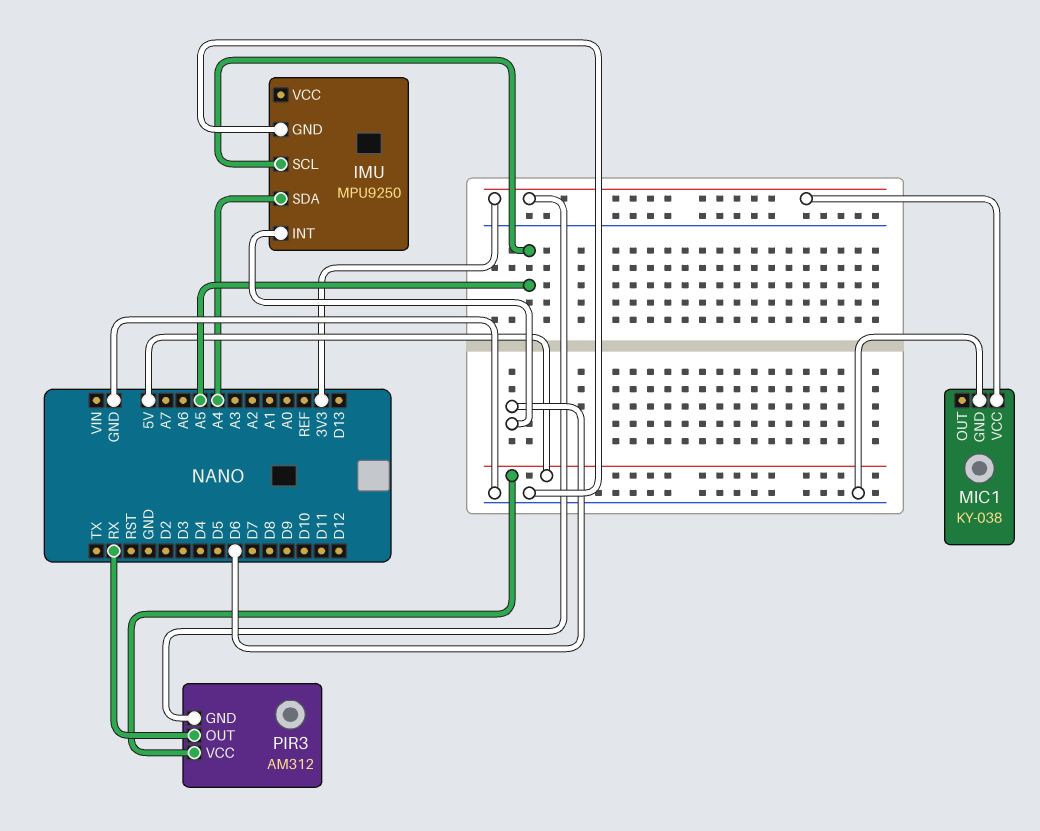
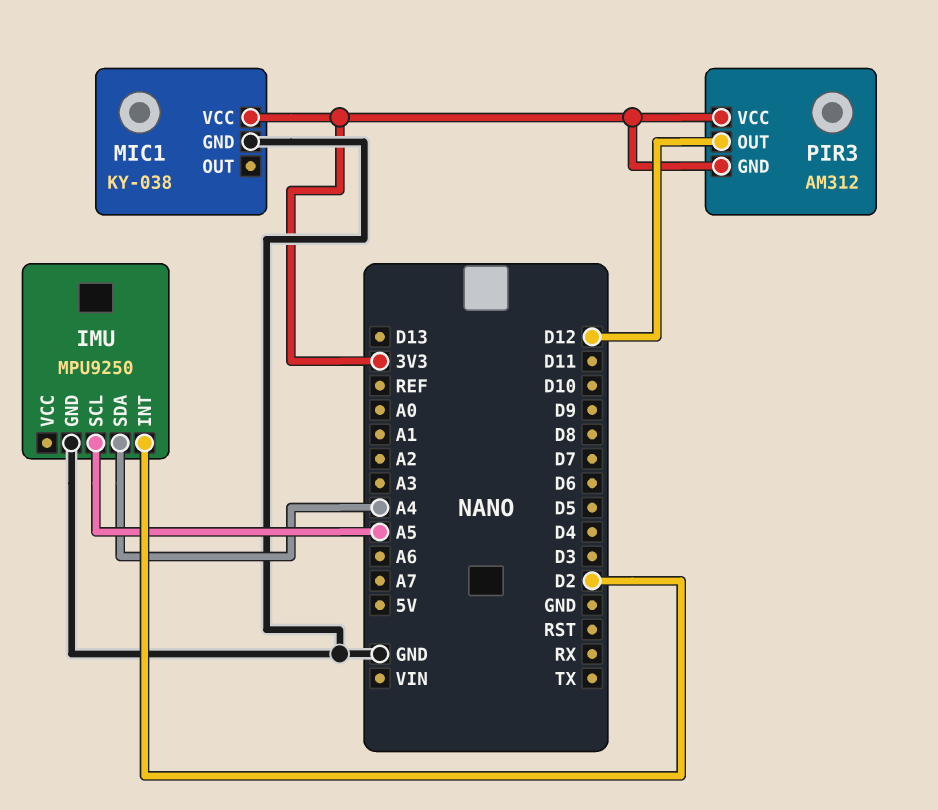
IMU pin INT: D6 -> D2
PIR3 pin OUT: RX -> D12
PIR3 pin VCC: 5V -> 3V3

